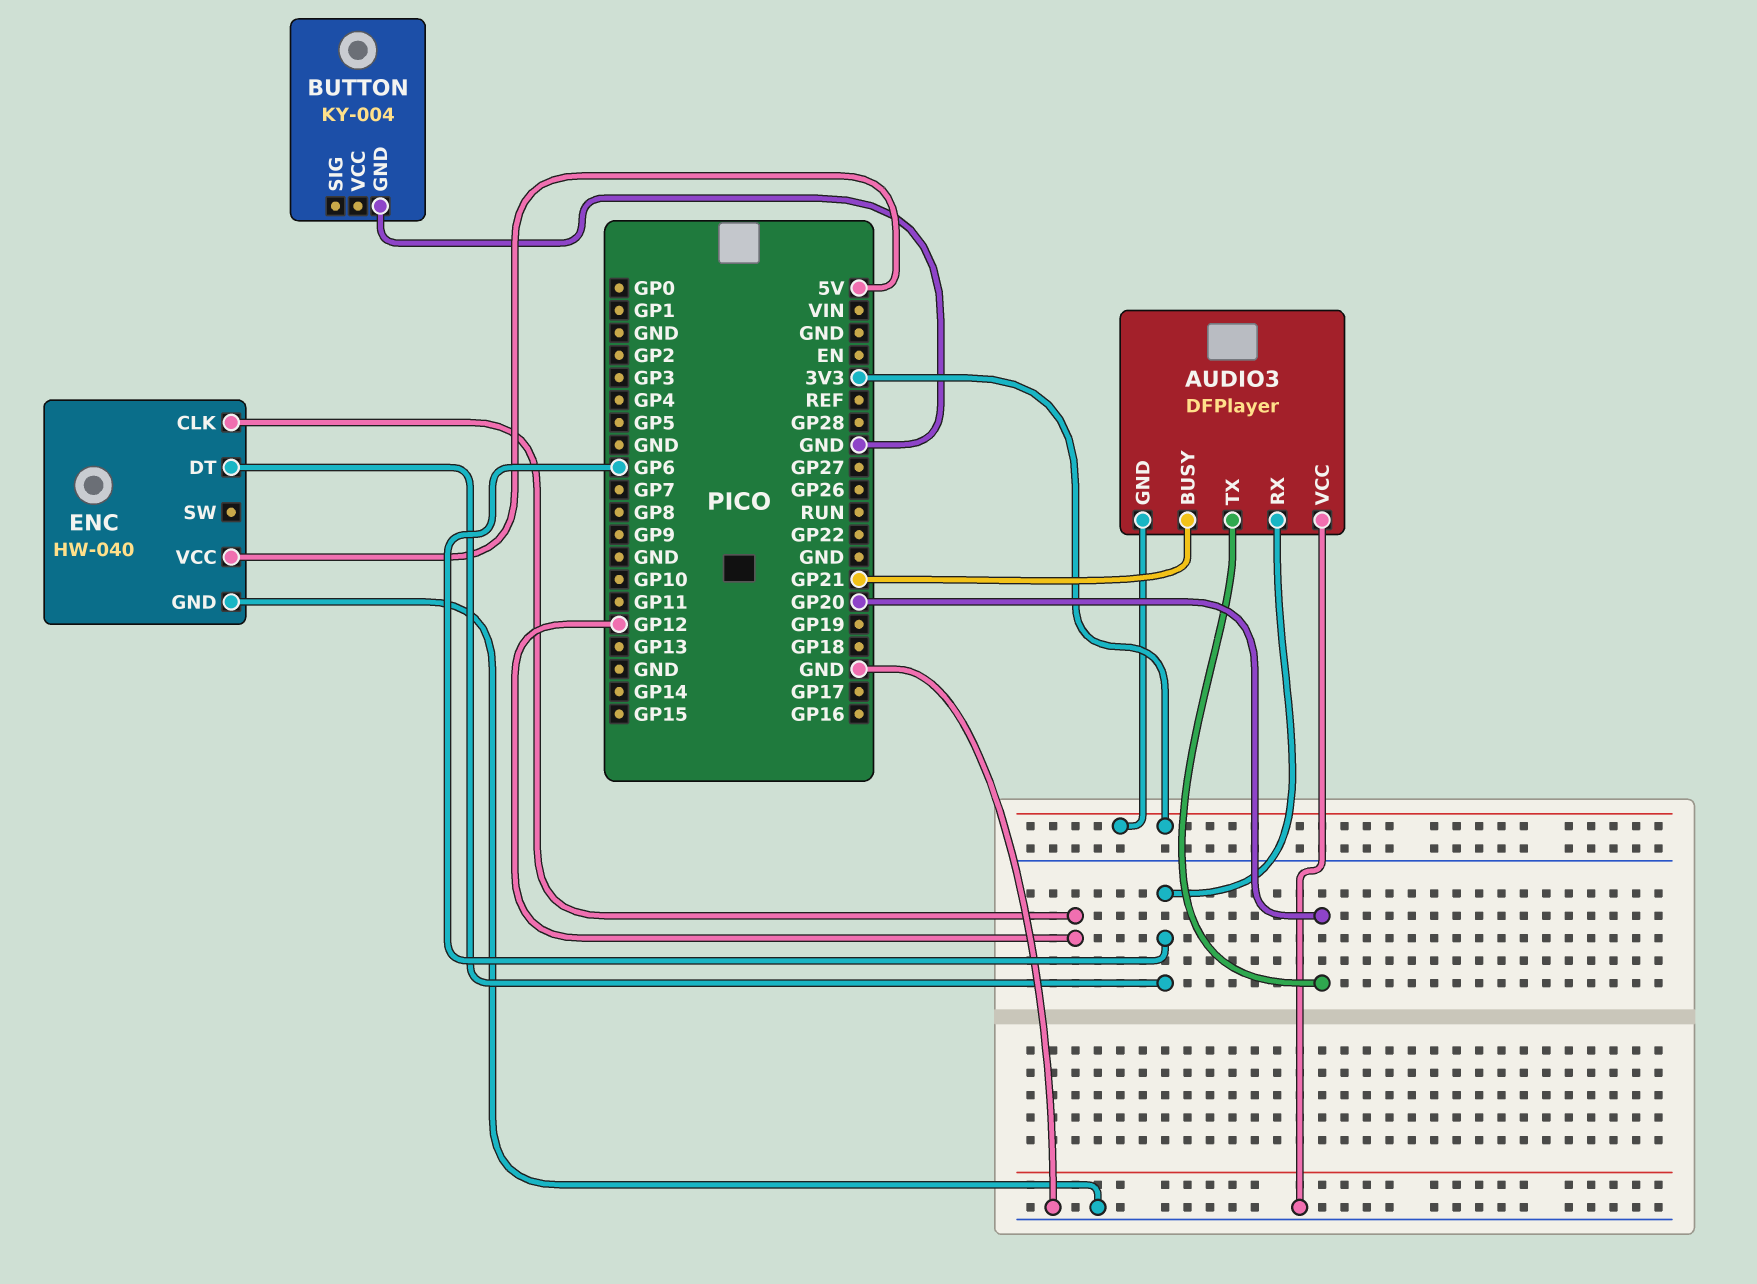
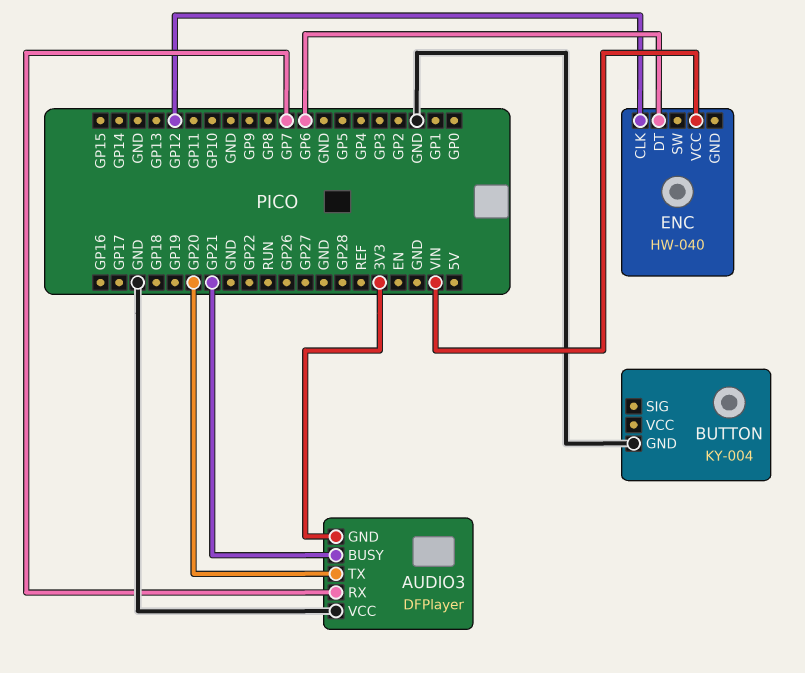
AUDIO3 pin RX: GP6 -> GP7
ENC pin GND: GND -> none
ENC pin VCC: 5V -> VIN

